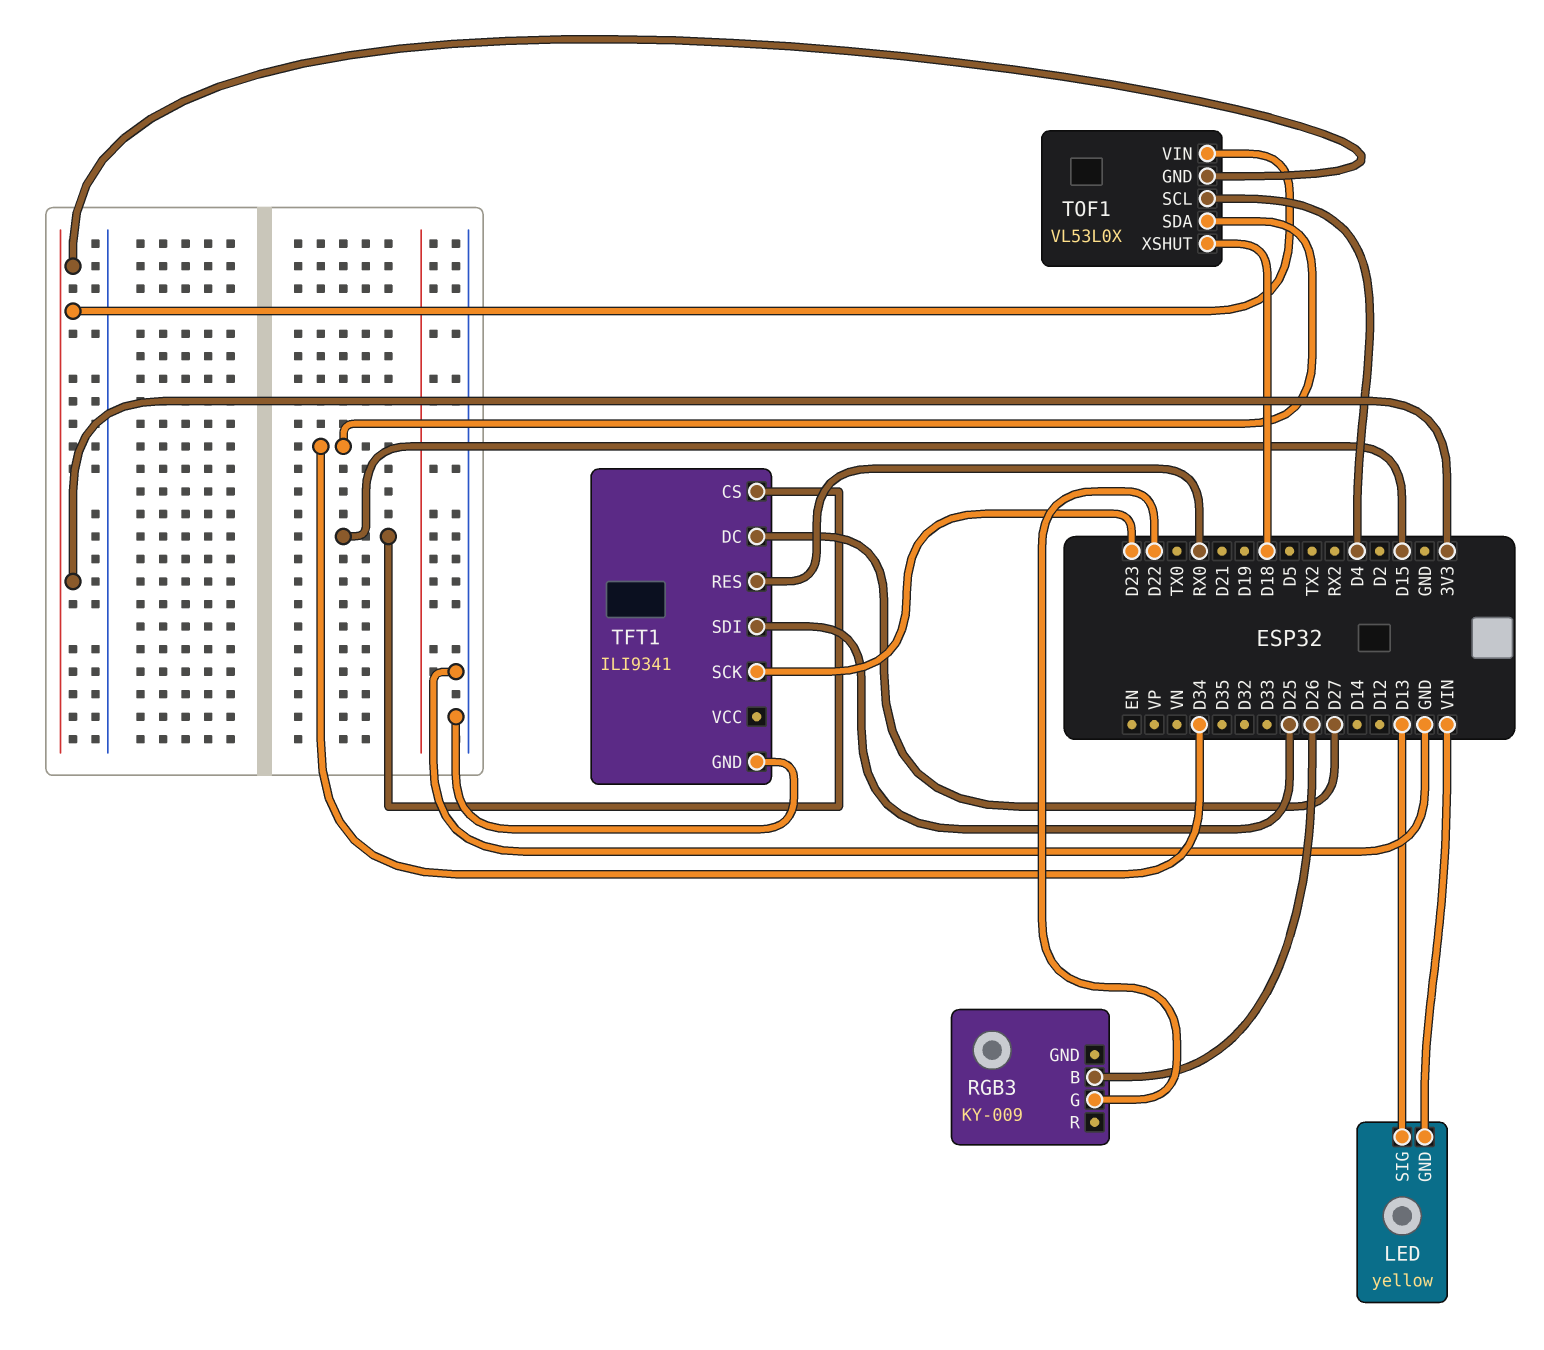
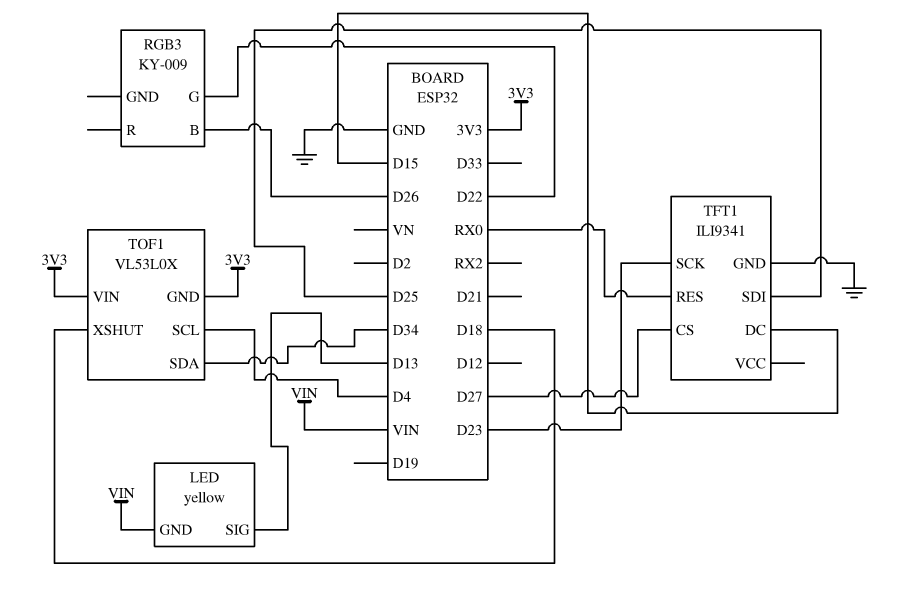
TFT1 pin CS: D15 -> D27
TFT1 pin DC: D27 -> D15

